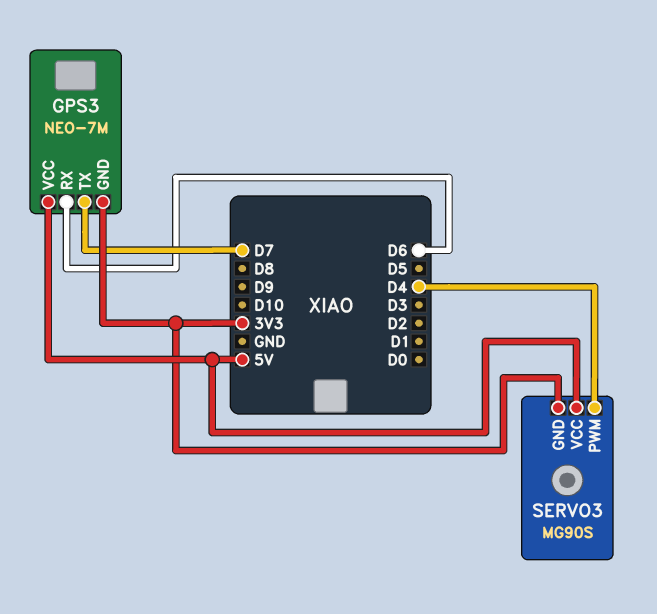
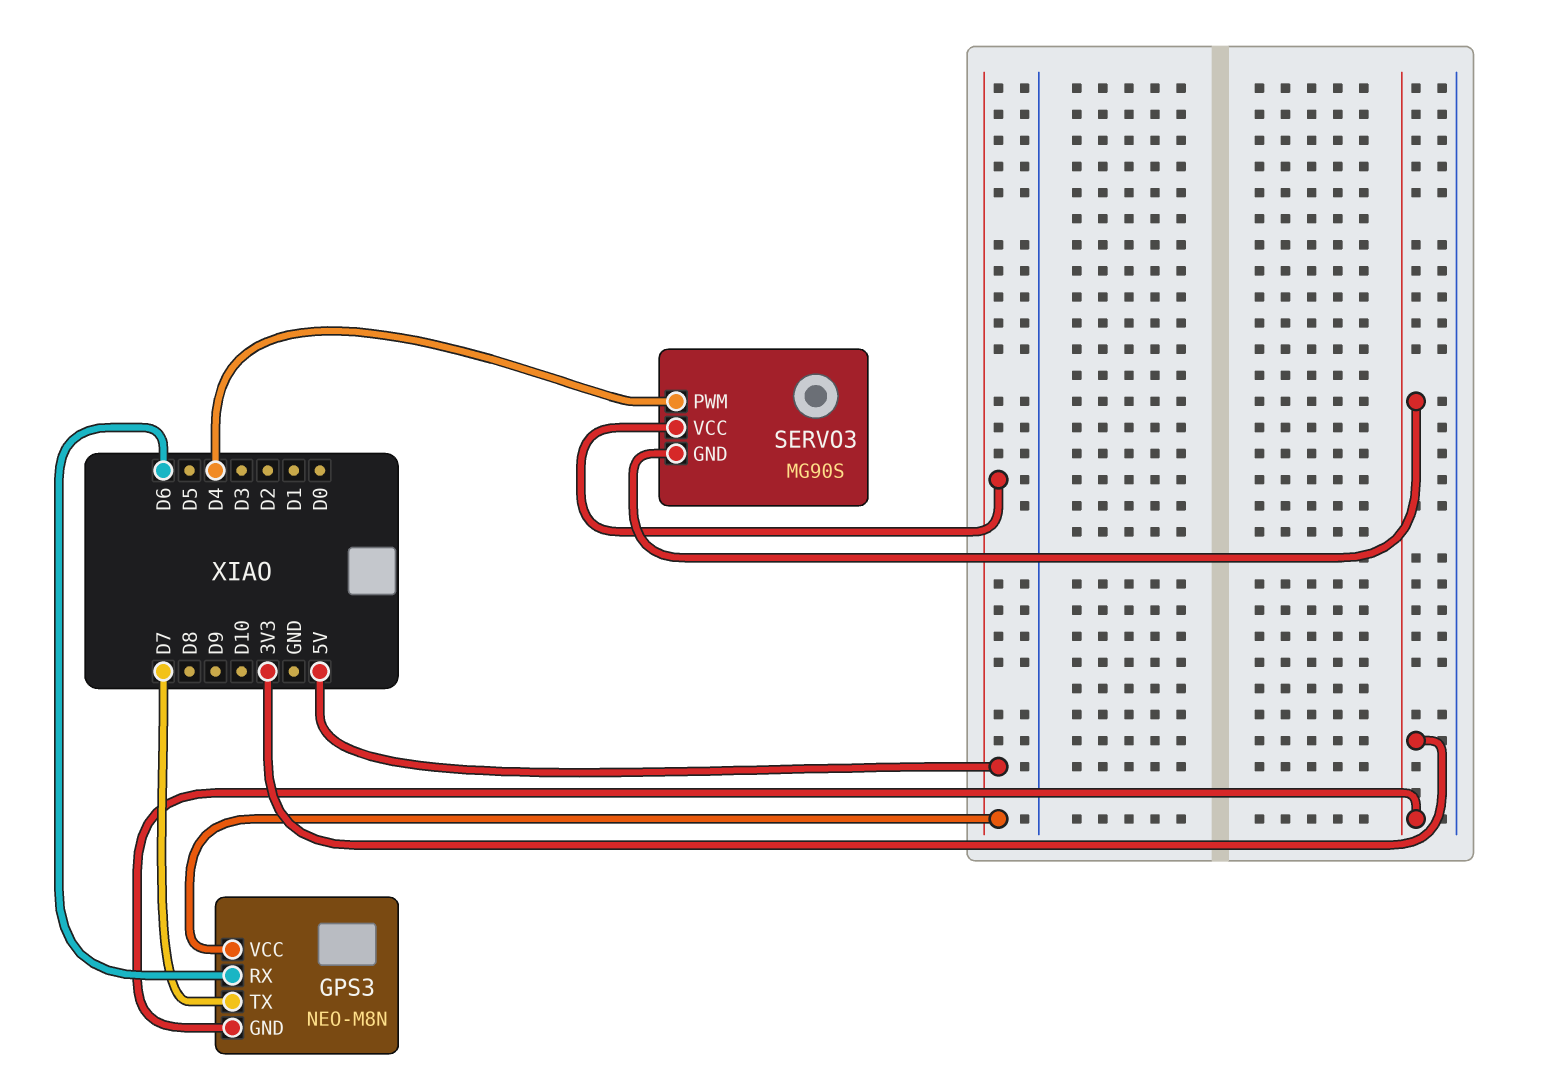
GPS3: NEO-7M -> NEO-M8N

